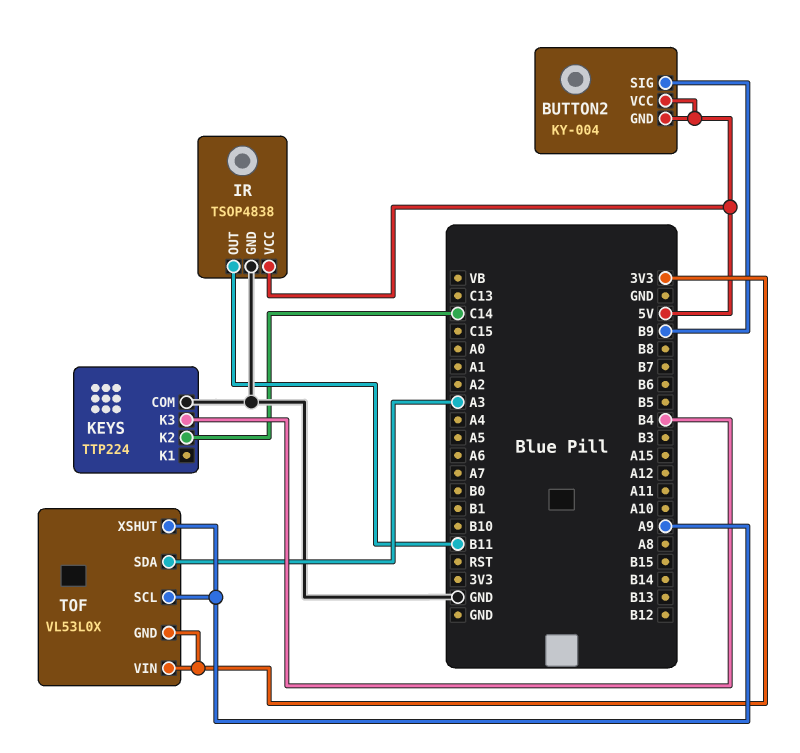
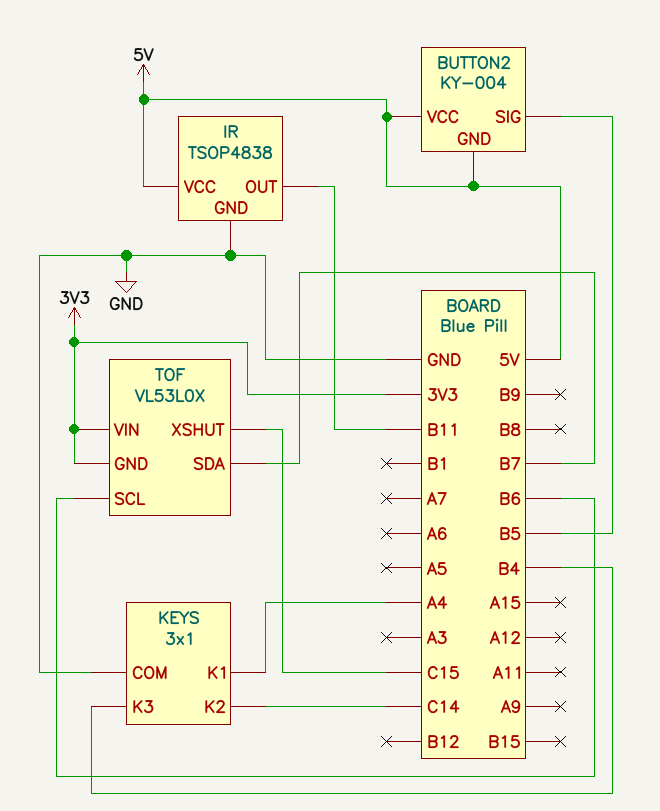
BUTTON2 pin SIG: B9 -> B5
KEYS: TTP224 -> 3x1
KEYS pin K1: none -> A4
TOF pin SCL: A9 -> B6
TOF pin SDA: A3 -> B7
TOF pin XSHUT: A9 -> C15

